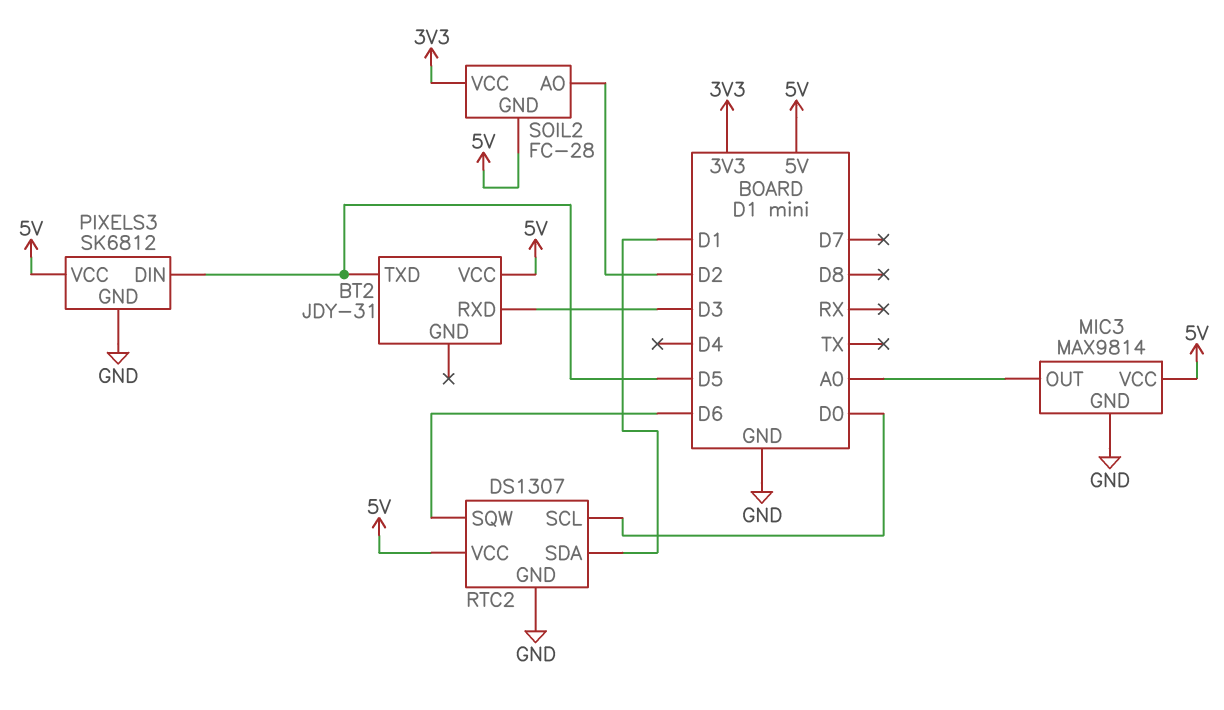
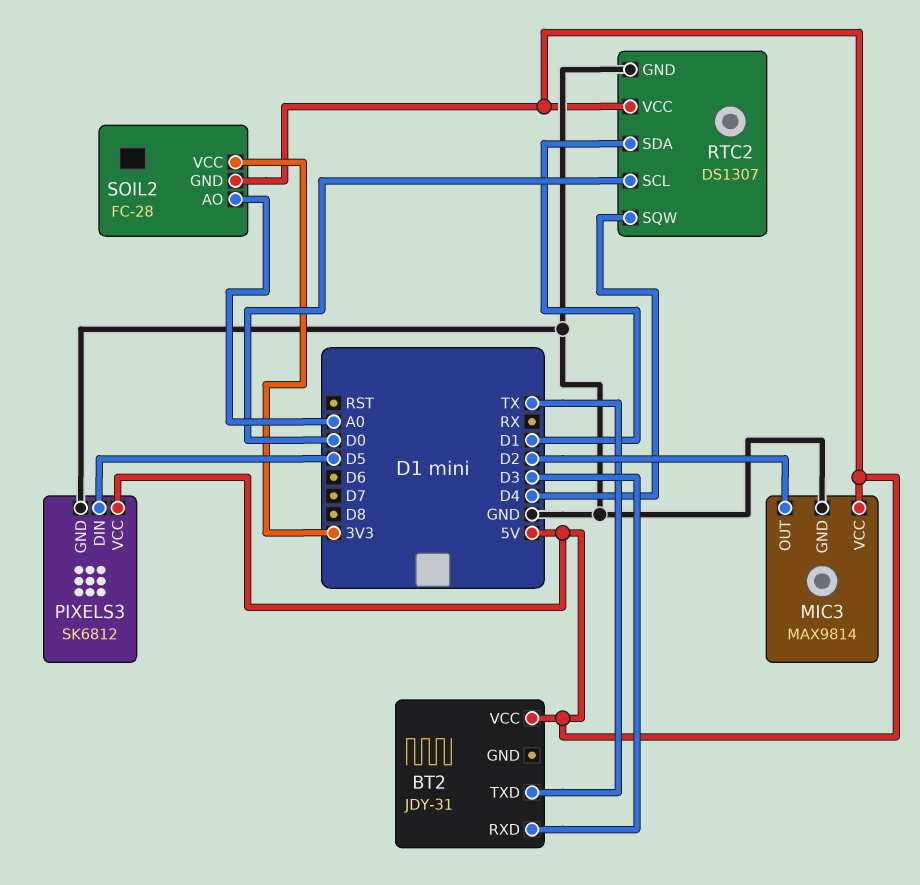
BT2 pin TXD: D5 -> TX
MIC3 pin OUT: A0 -> D2
RTC2 pin SQW: D6 -> D4
SOIL2 pin AO: D2 -> A0

